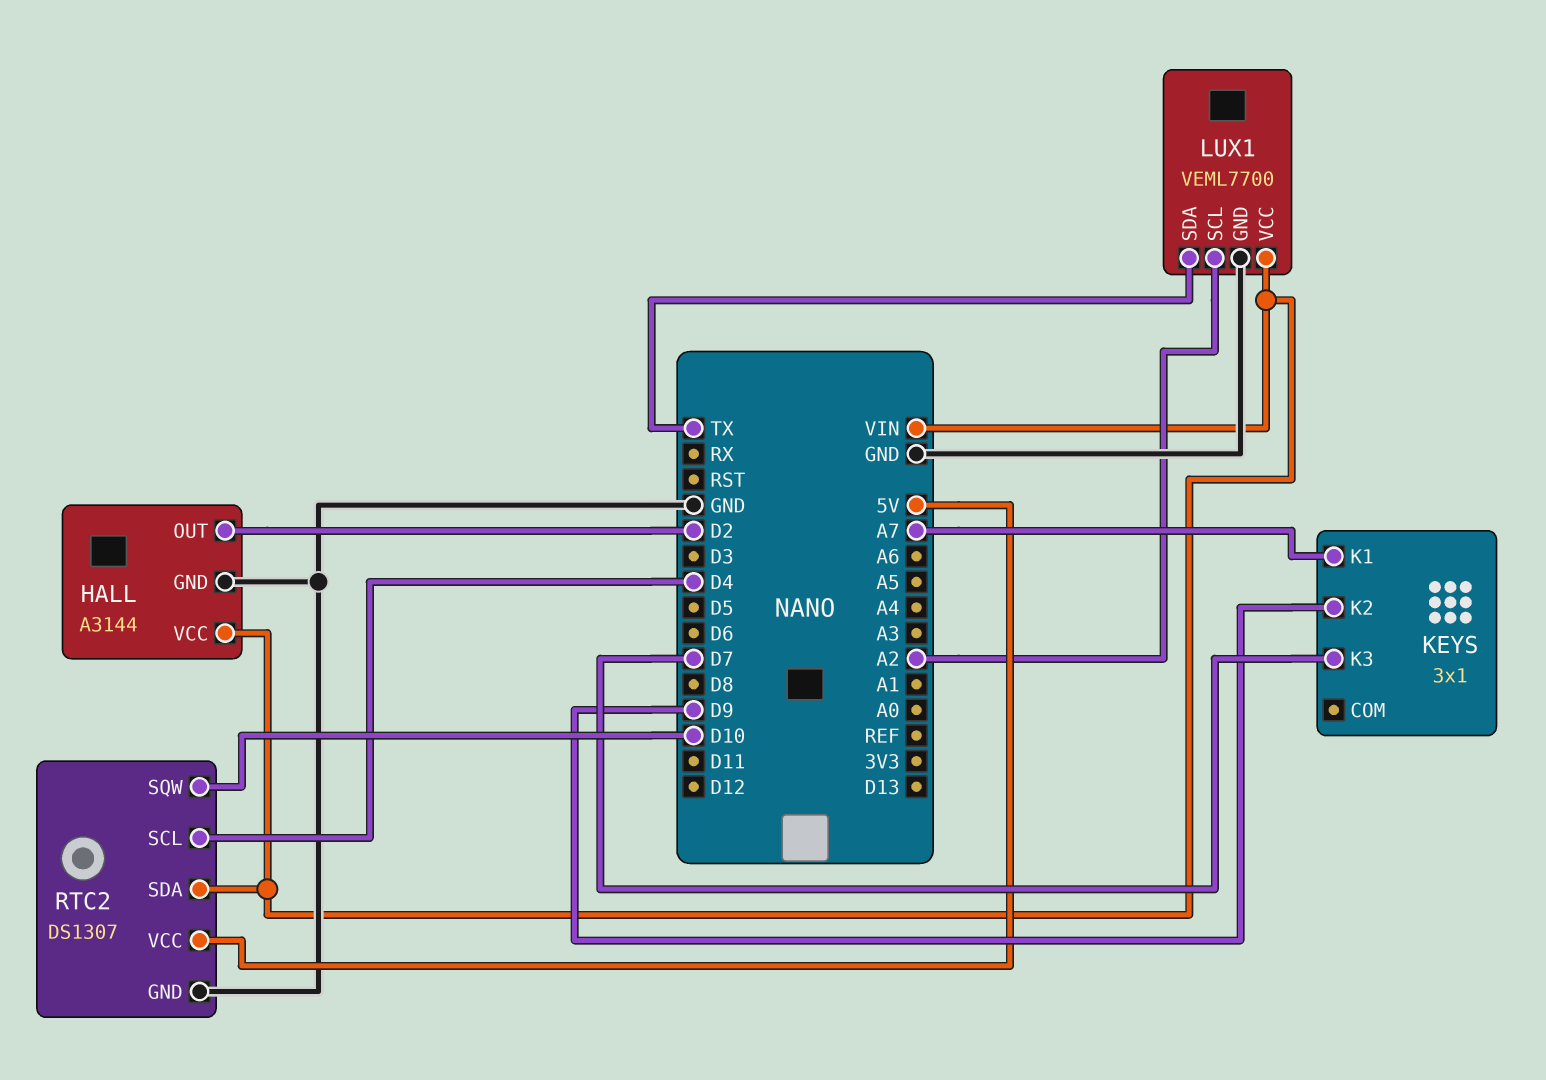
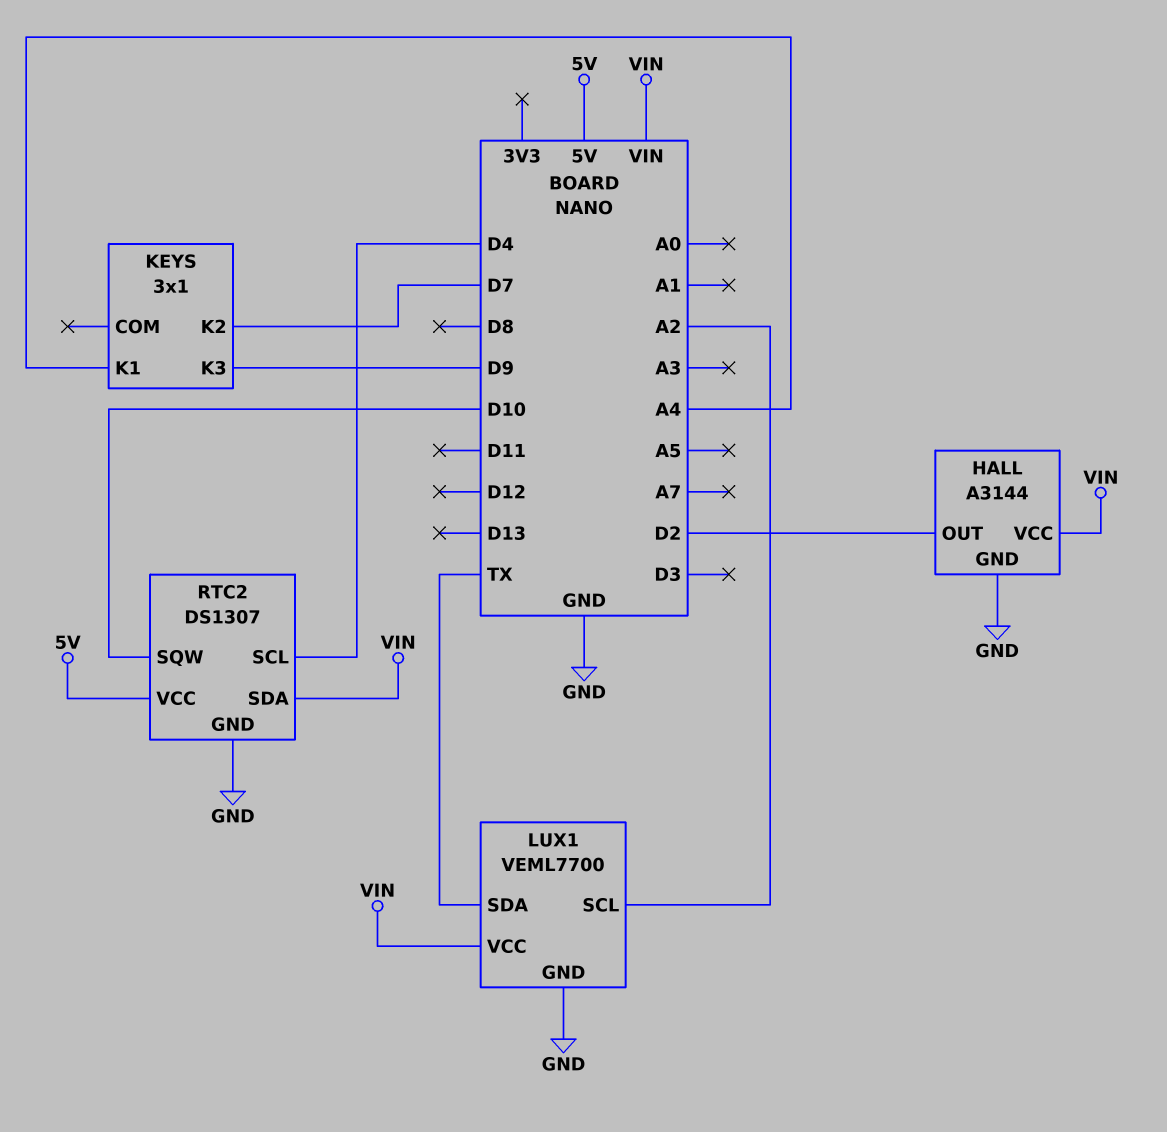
KEYS pin K1: A7 -> A4
KEYS pin K2: D9 -> D7
KEYS pin K3: D7 -> D9

